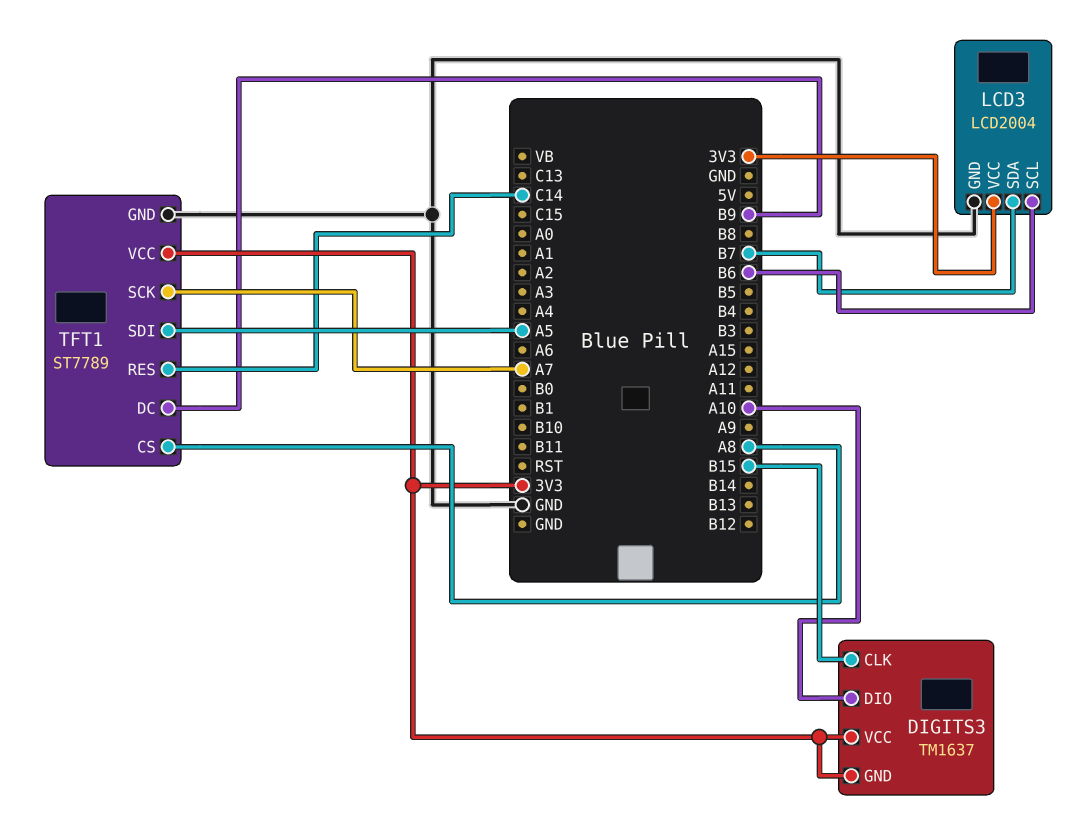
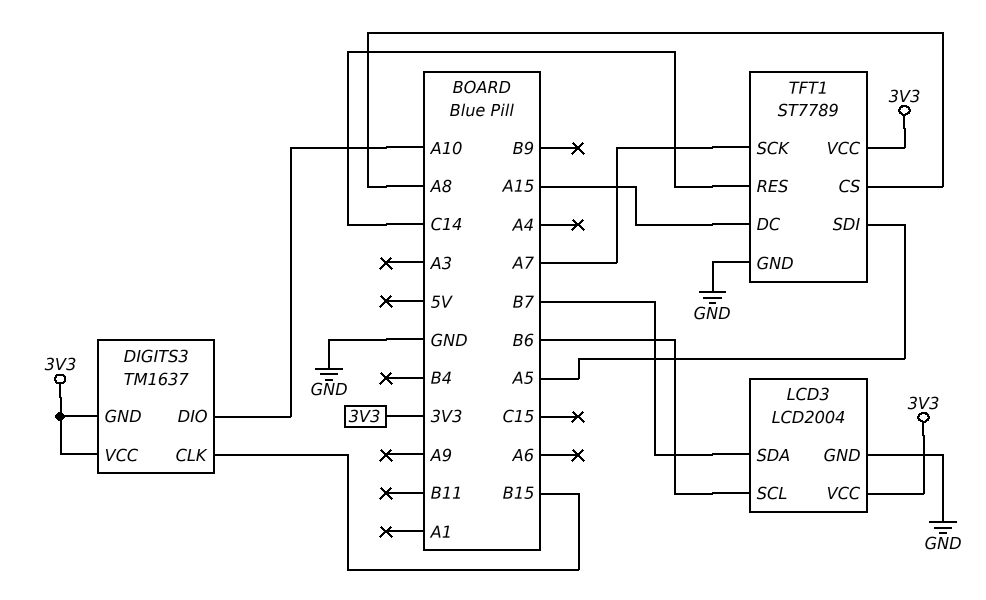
TFT1 pin DC: B9 -> A15

